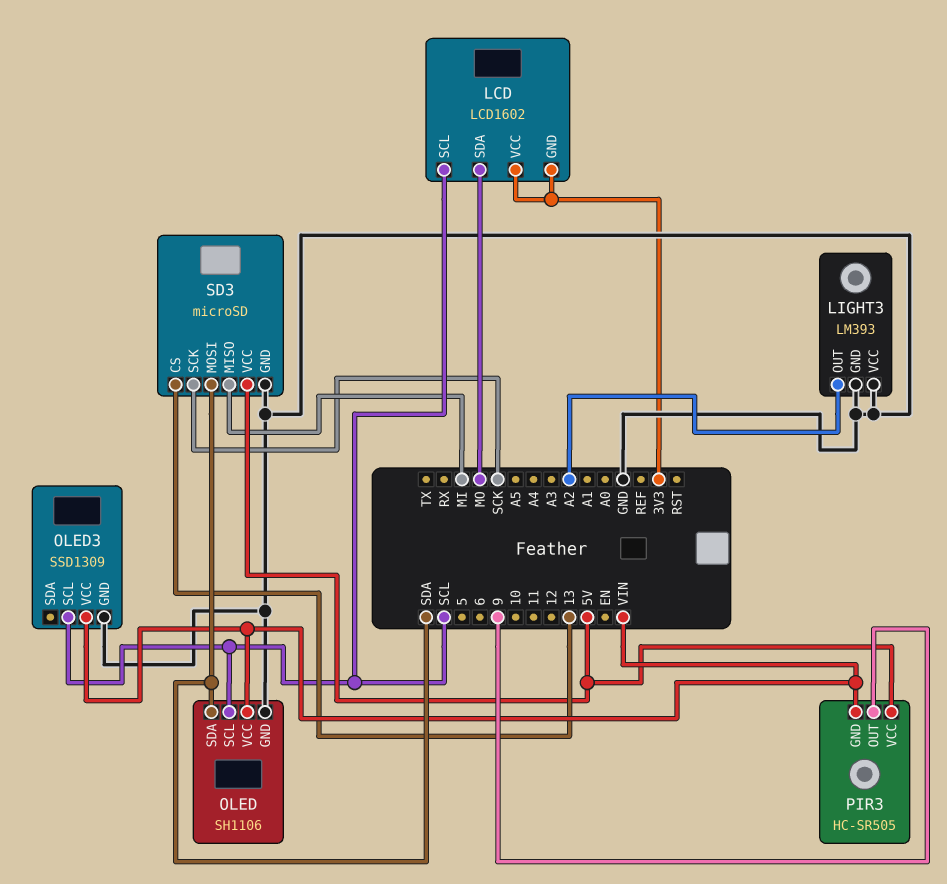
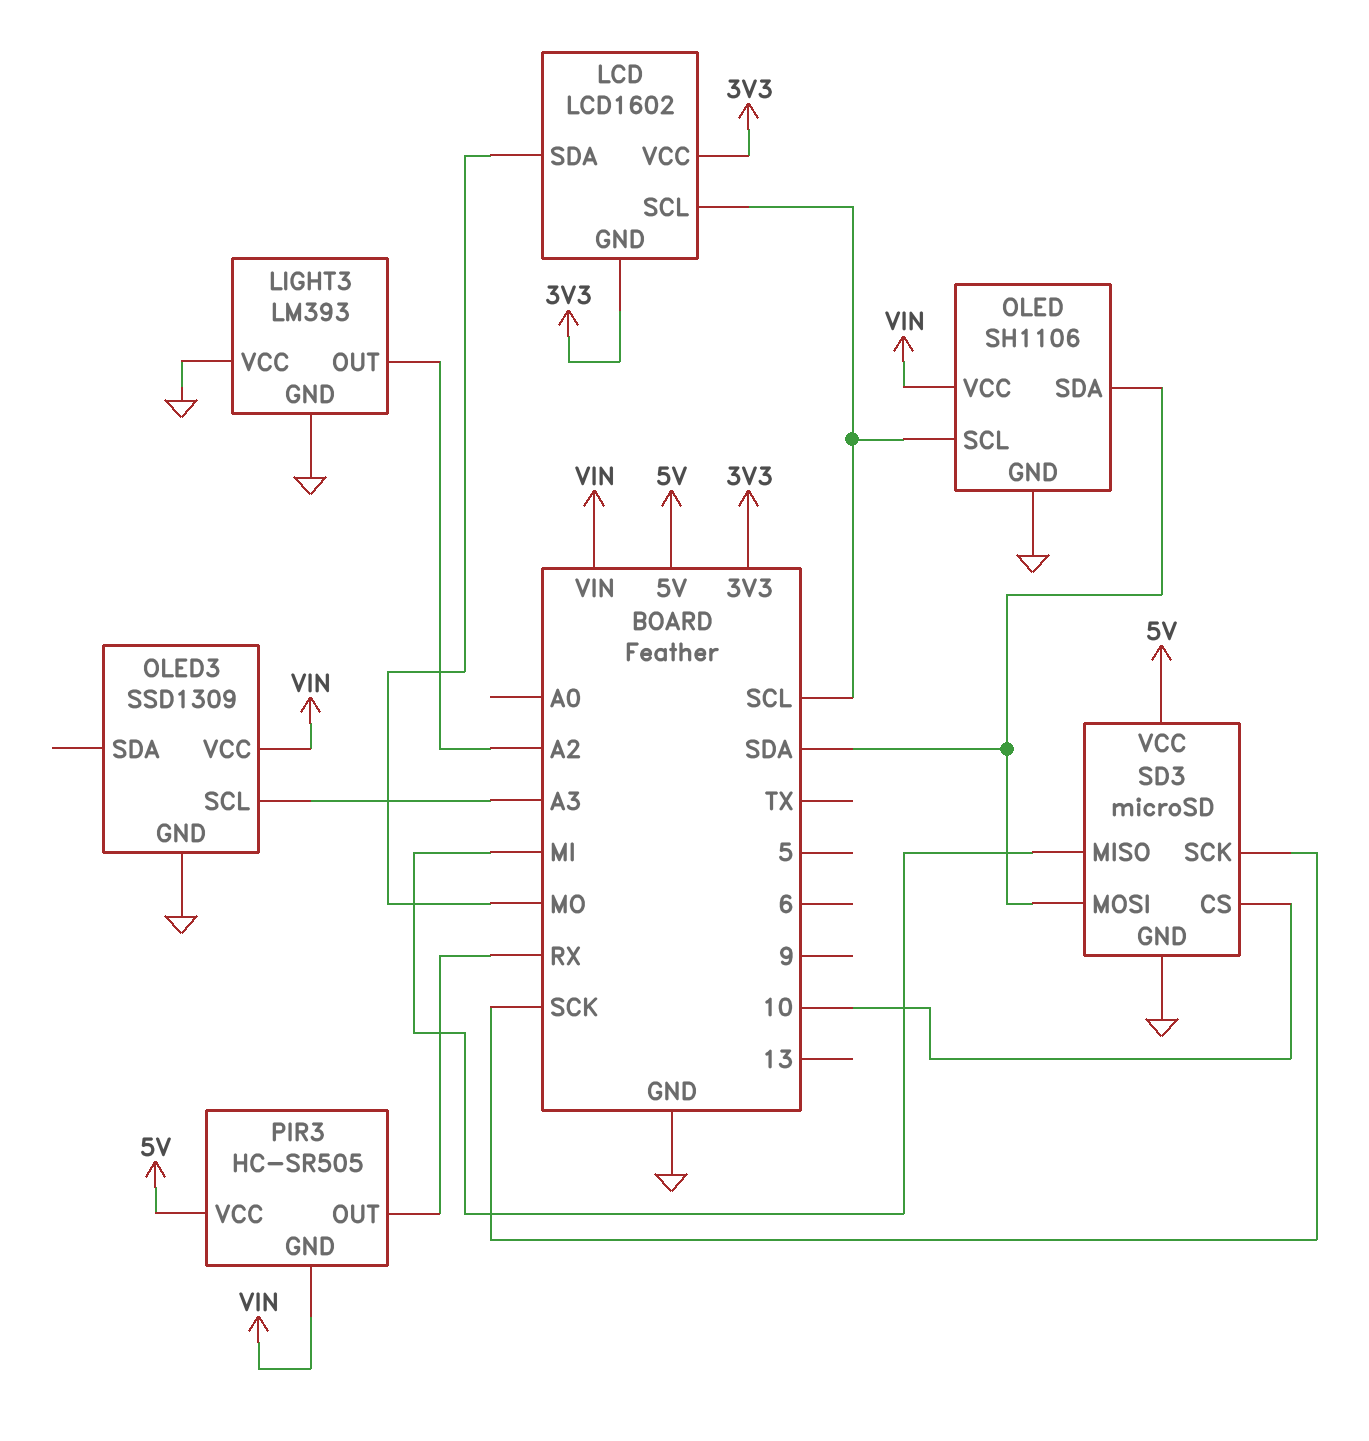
OLED3 pin SCL: SCL -> A3
PIR3 pin OUT: 9 -> RX
SD3 pin CS: 13 -> 10

